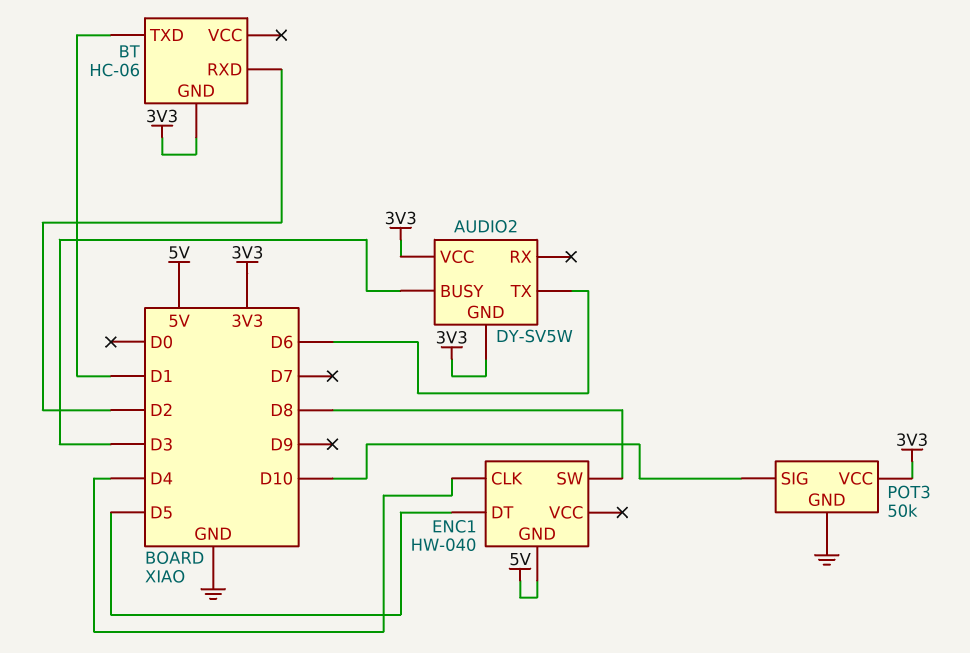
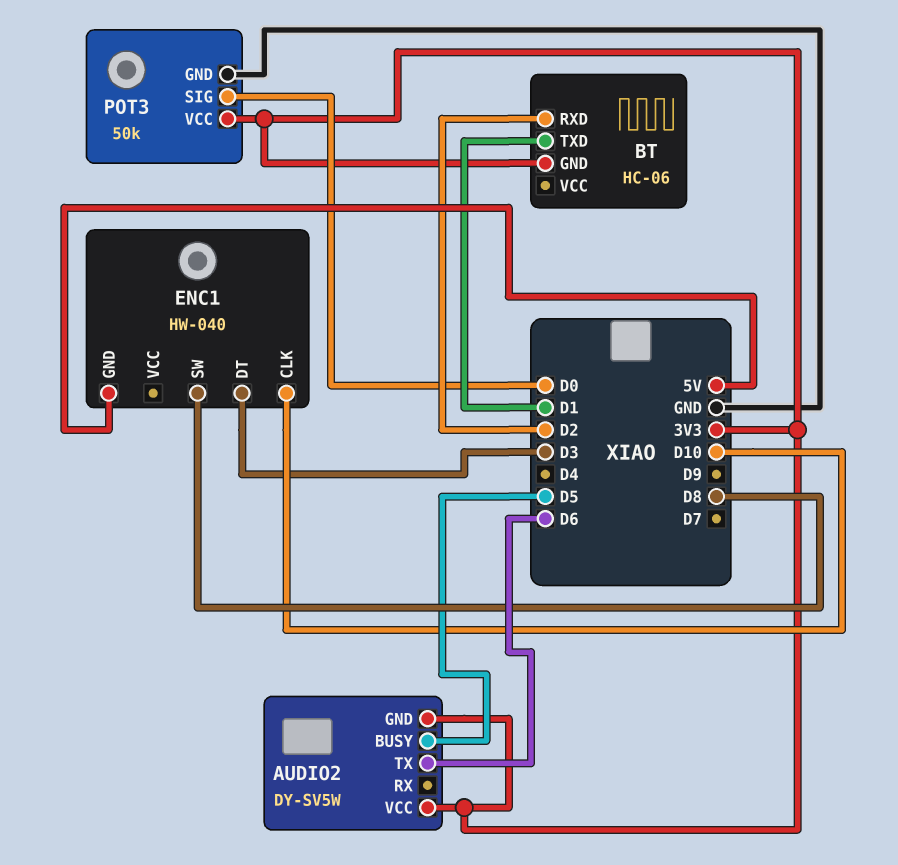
AUDIO2 pin BUSY: D3 -> D5
ENC1 pin CLK: D4 -> D10
ENC1 pin DT: D5 -> D3
POT3 pin SIG: D10 -> D0

